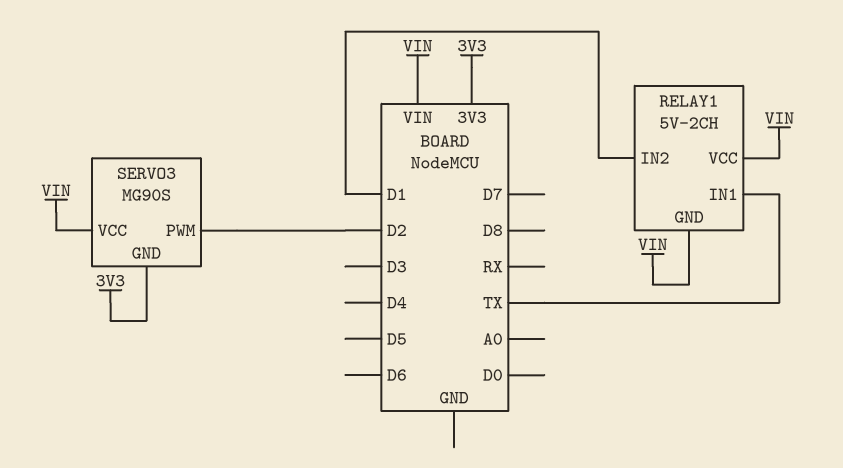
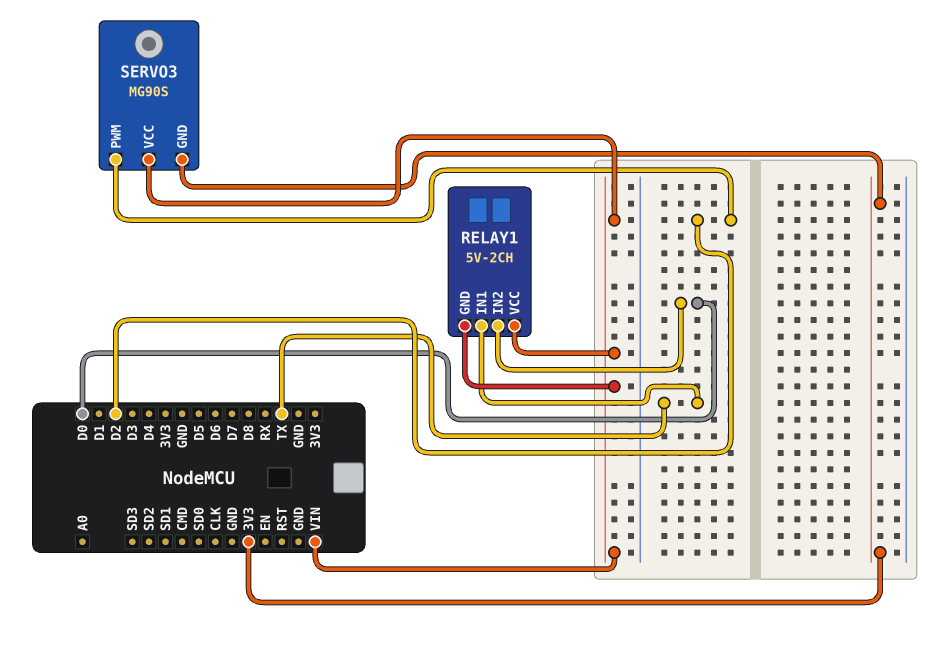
RELAY1 pin IN2: D1 -> D0

